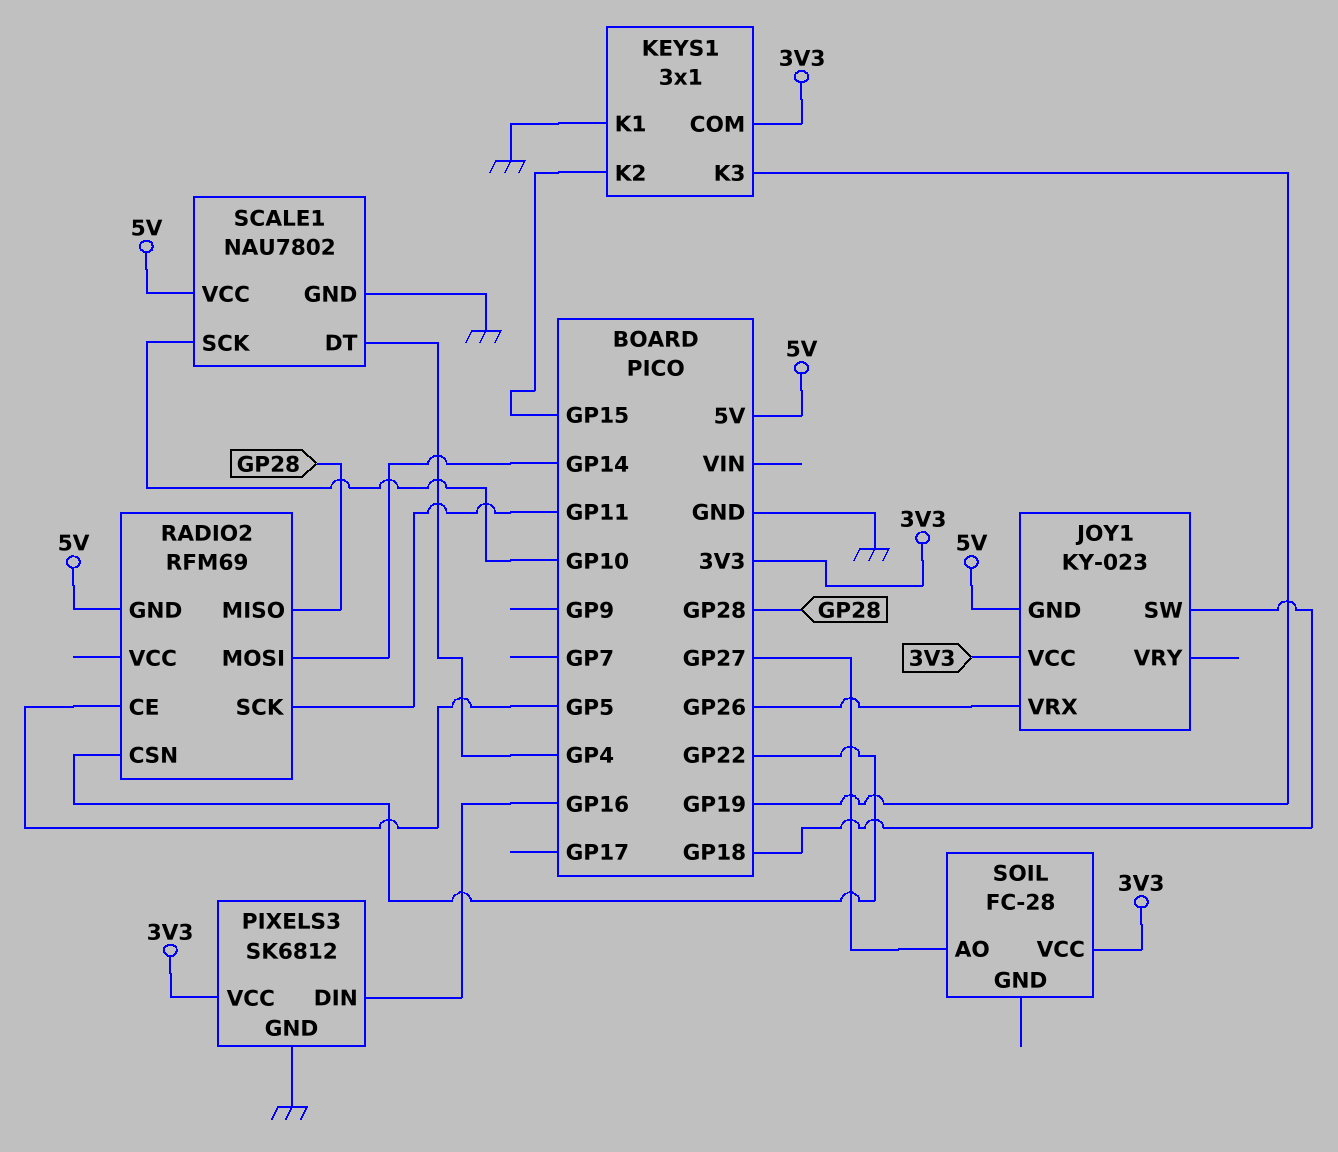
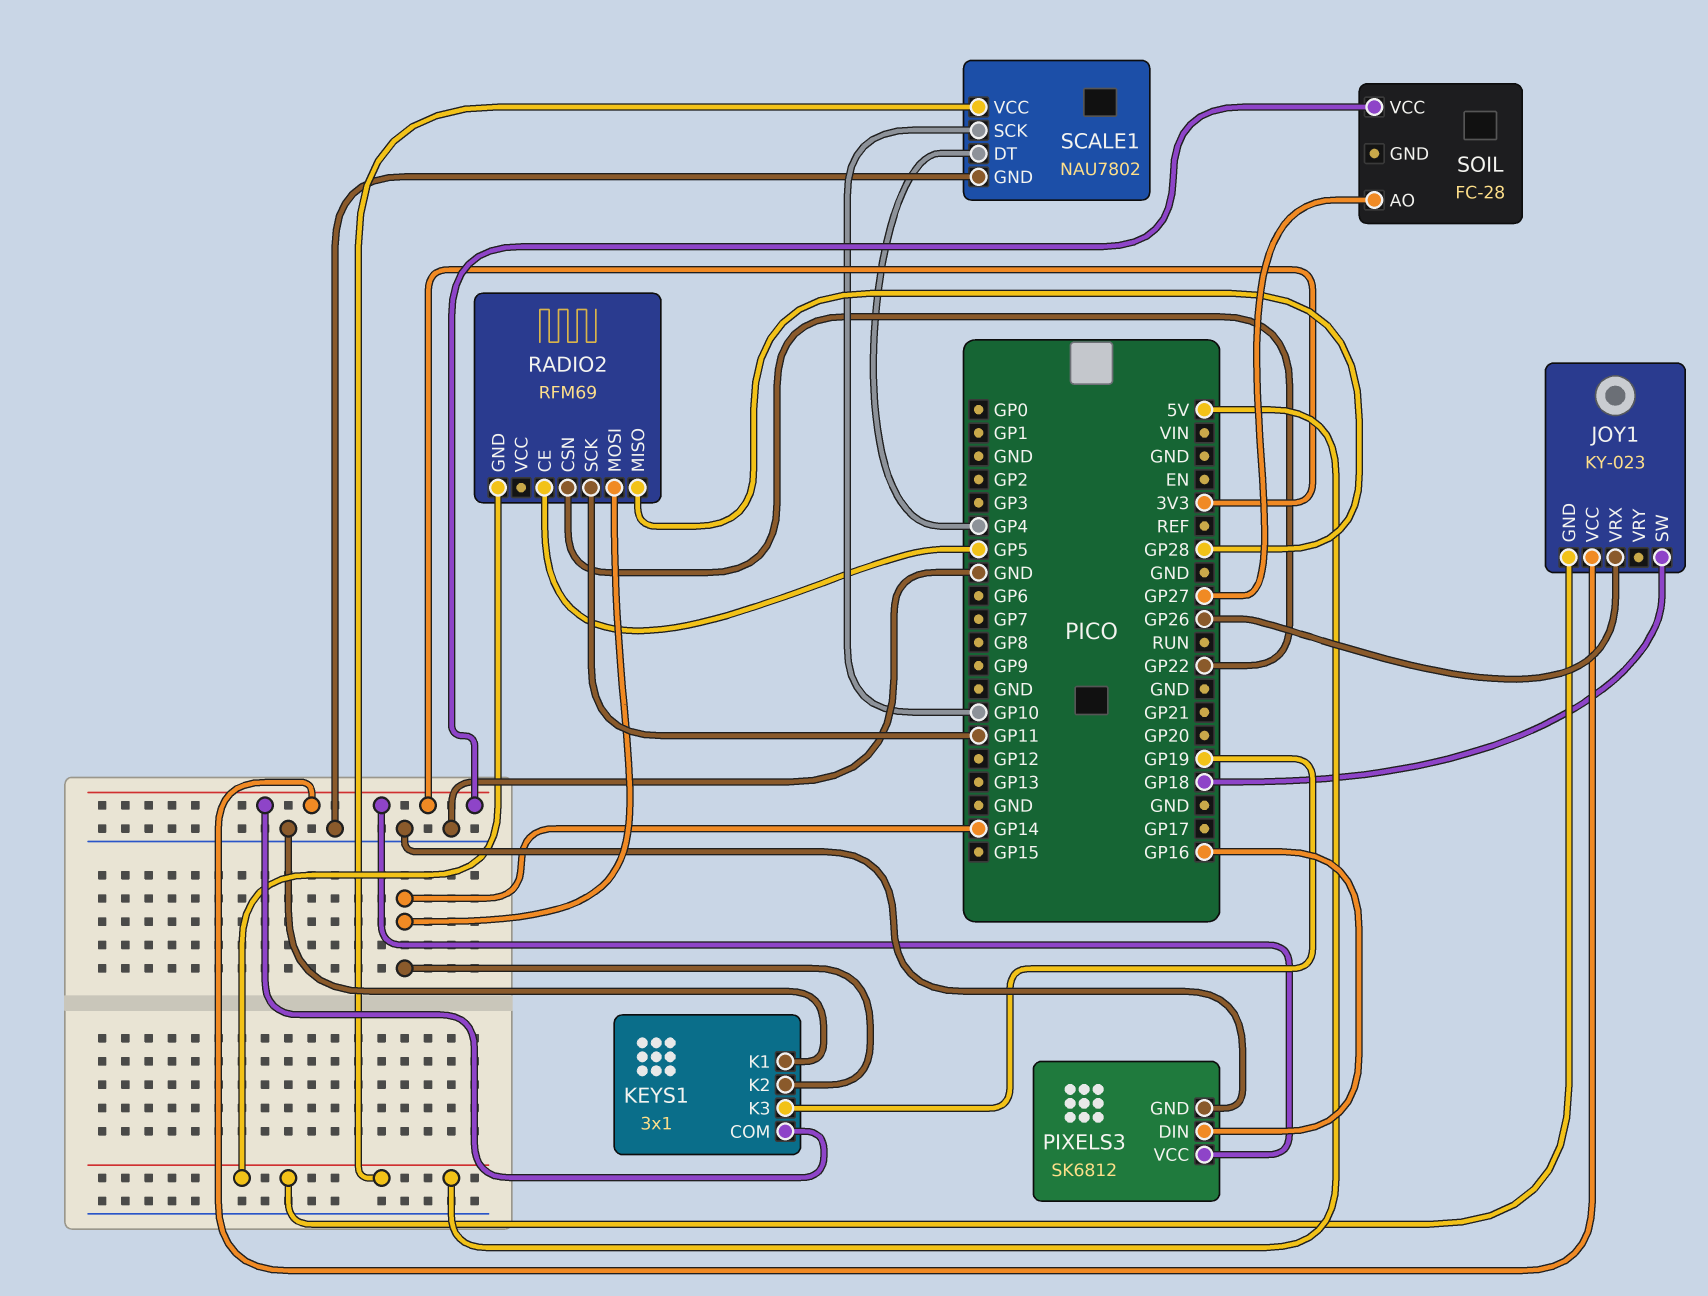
KEYS1 pin K2: GP15 -> GP14

